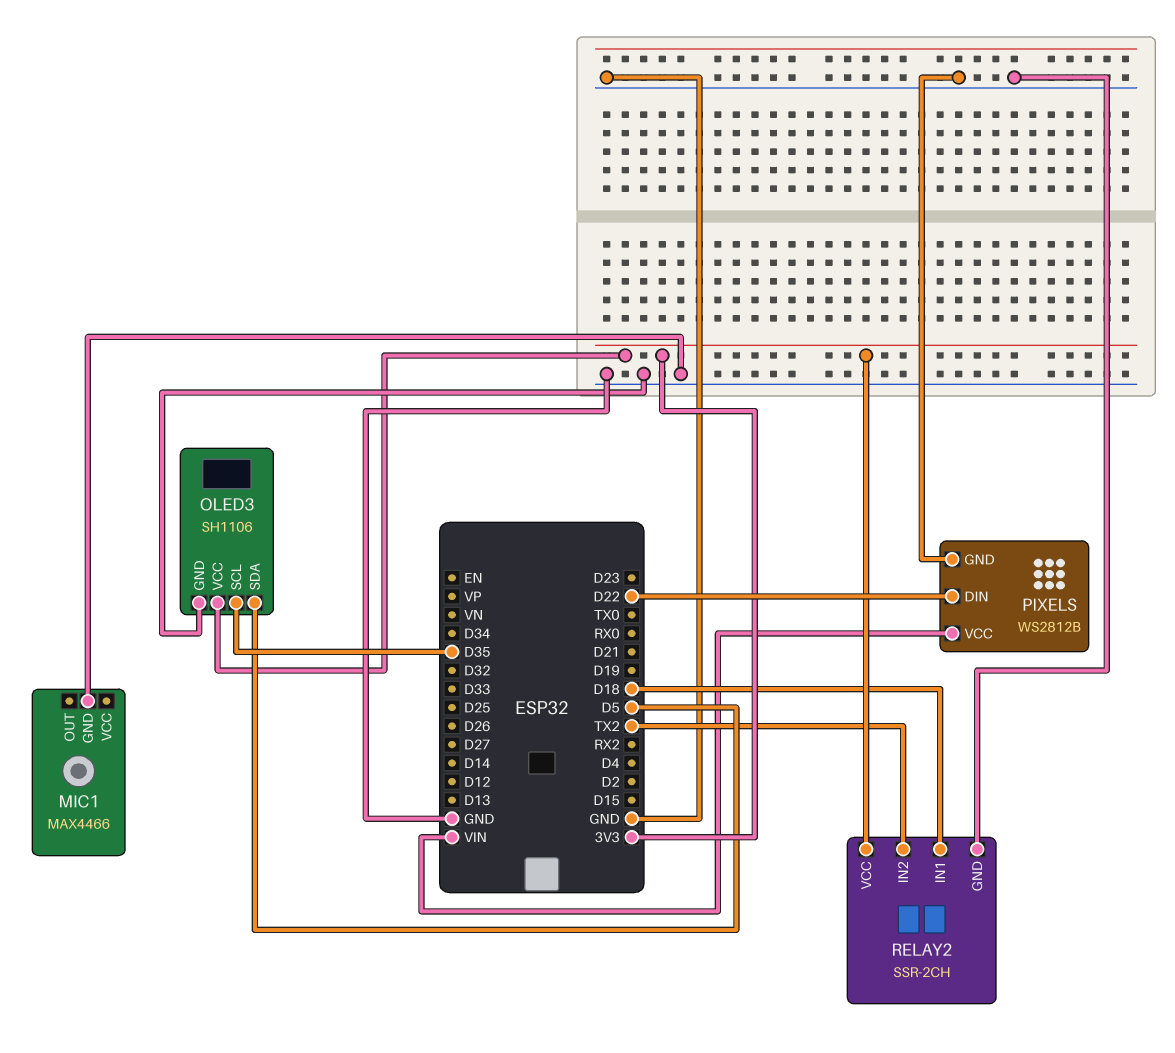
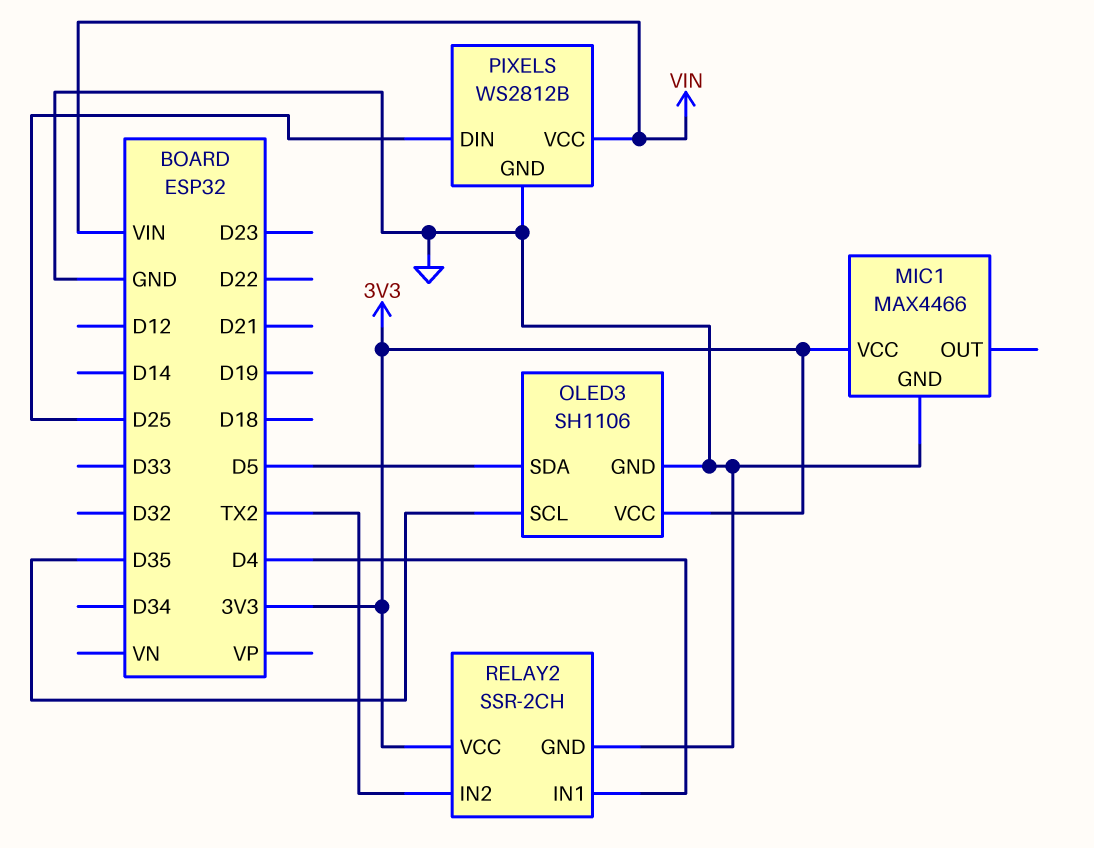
MIC1 pin VCC: none -> 3V3
PIXELS pin DIN: D22 -> D25
RELAY2 pin IN1: D18 -> D4

